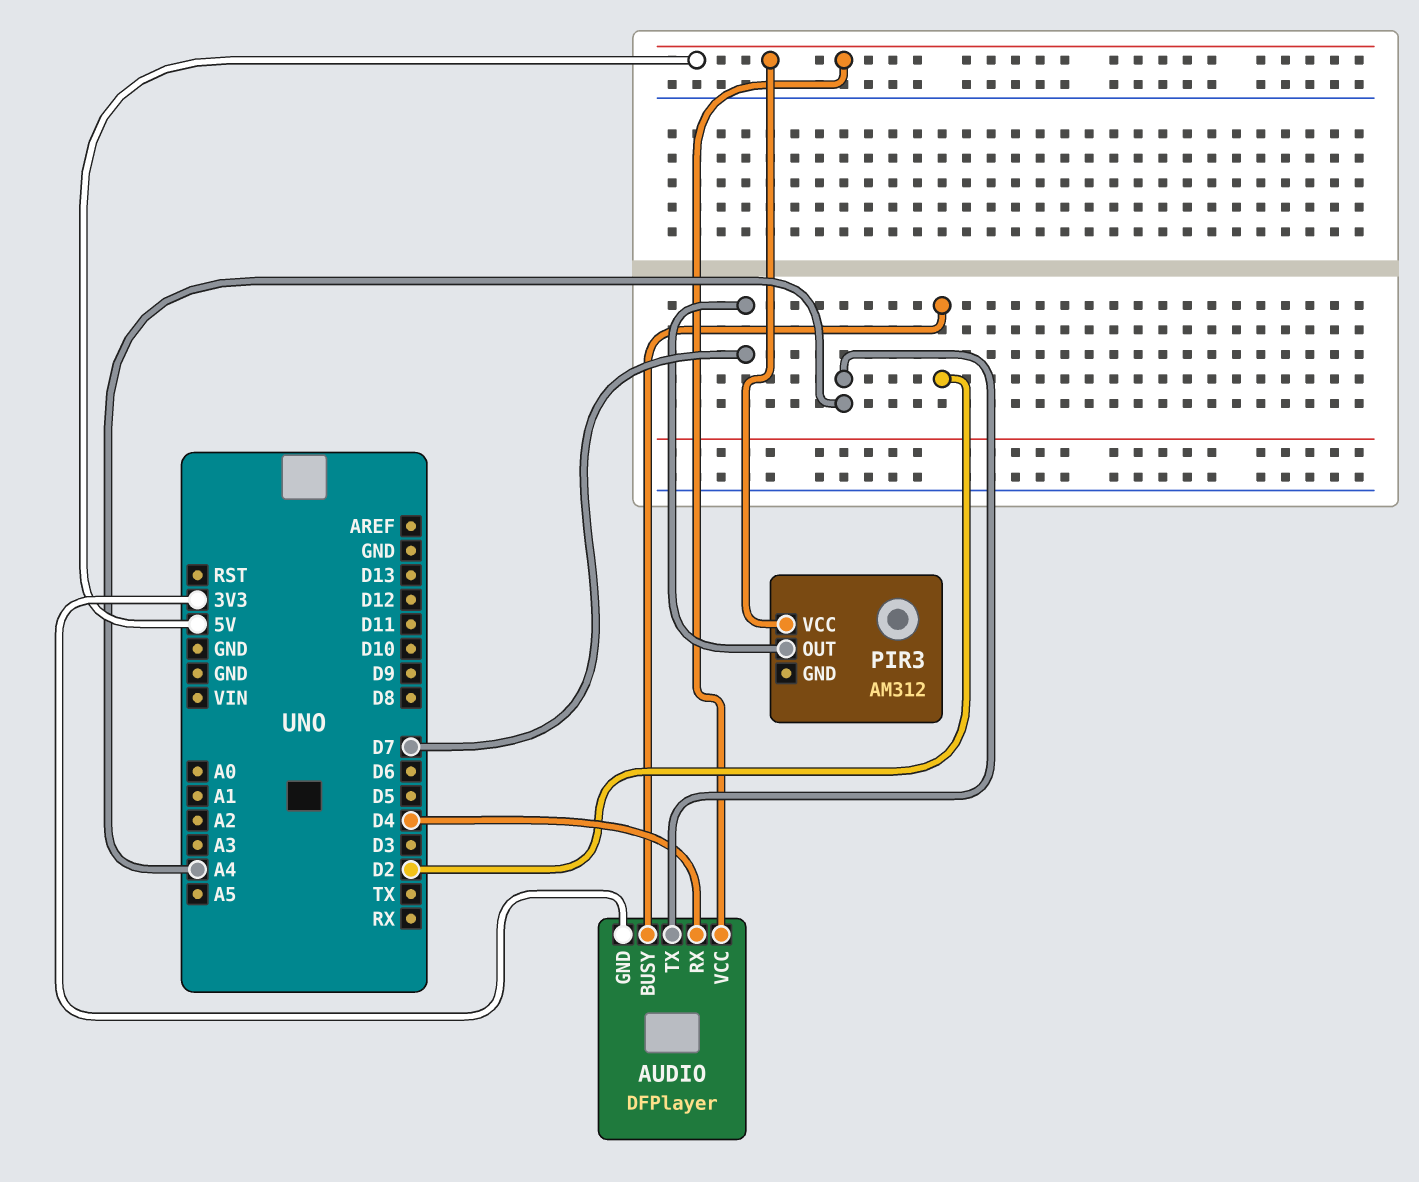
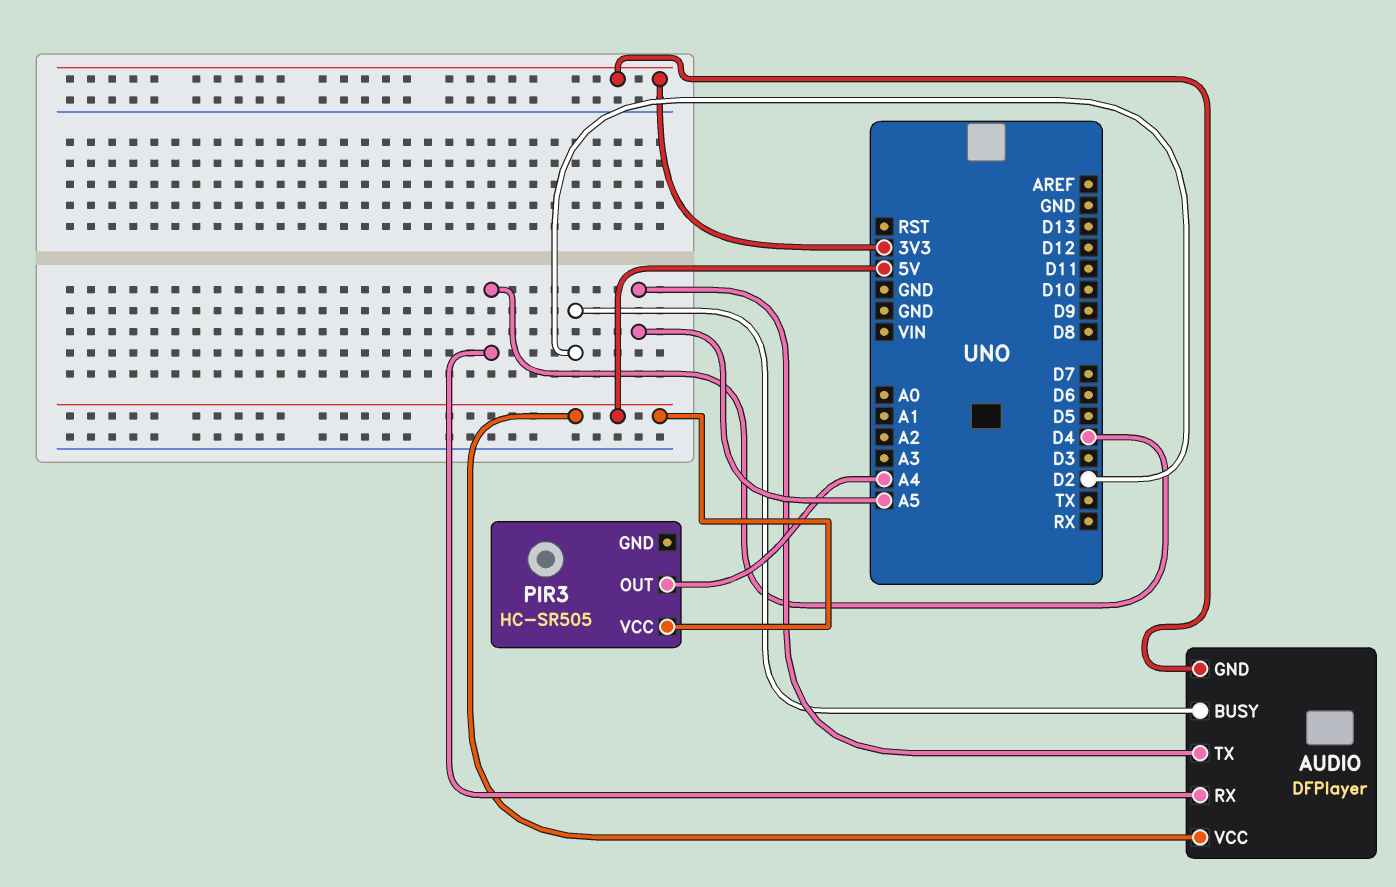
AUDIO pin TX: A4 -> A5
PIR3: AM312 -> HC-SR505
PIR3 pin OUT: D7 -> A4

